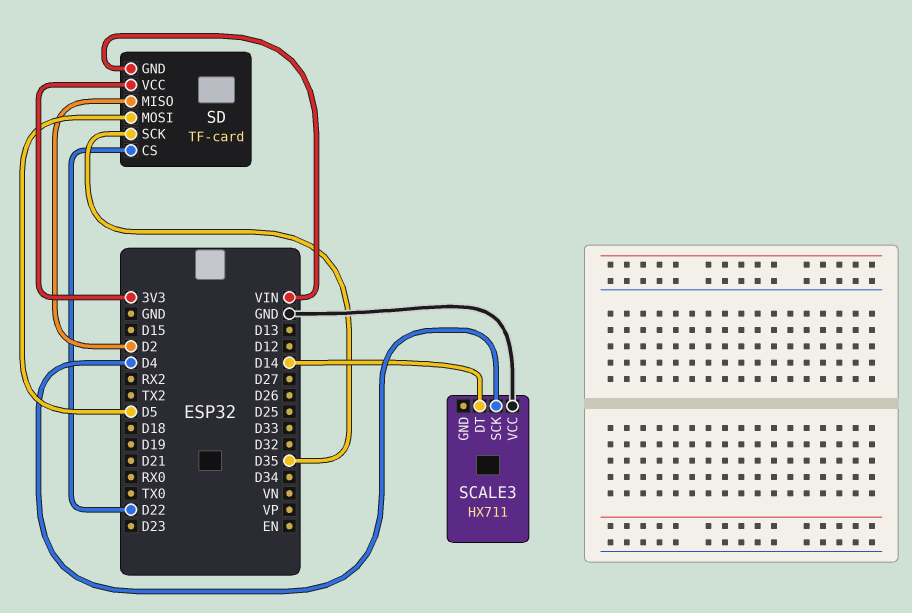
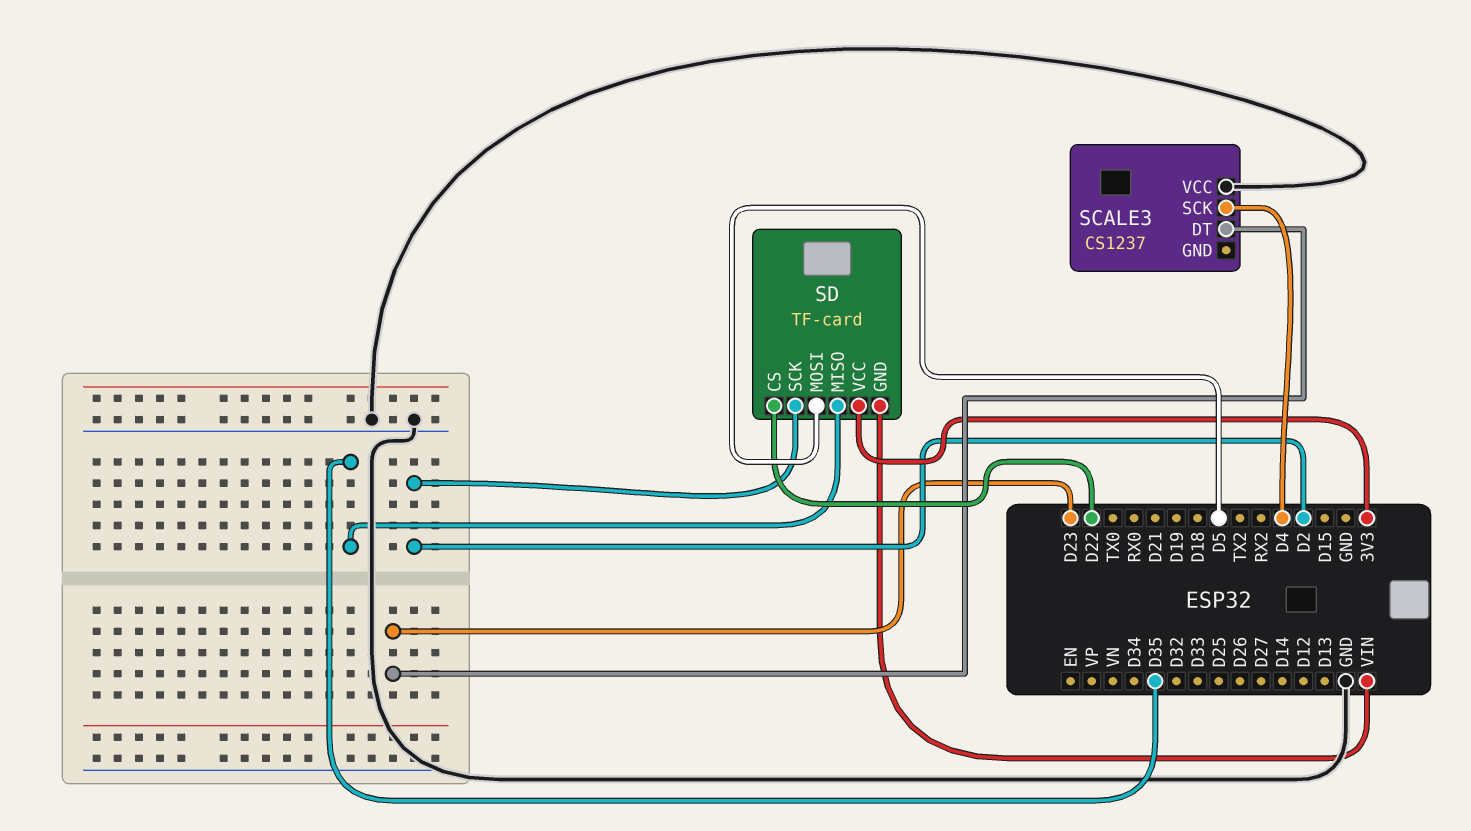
SCALE3: HX711 -> CS1237
SCALE3 pin DT: D14 -> D23
SD pin MISO: D2 -> D35
SD pin SCK: D35 -> D2

